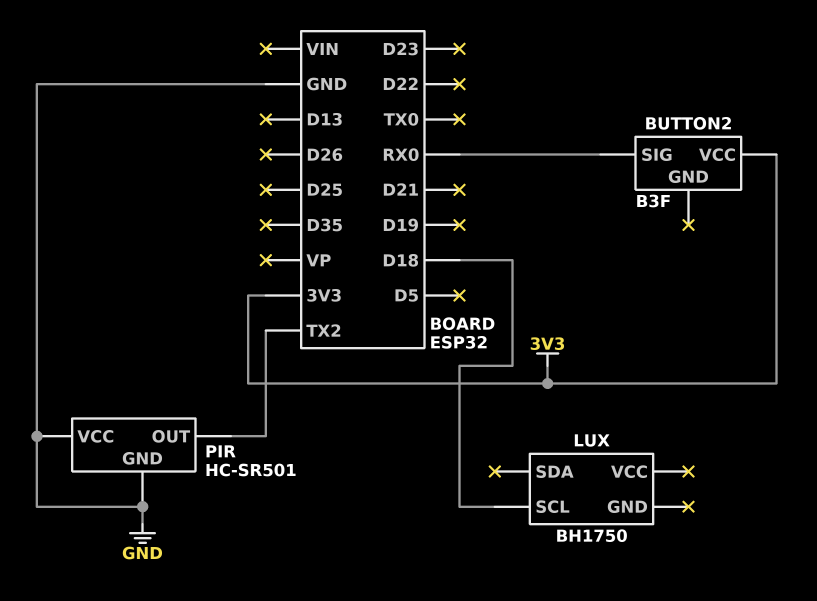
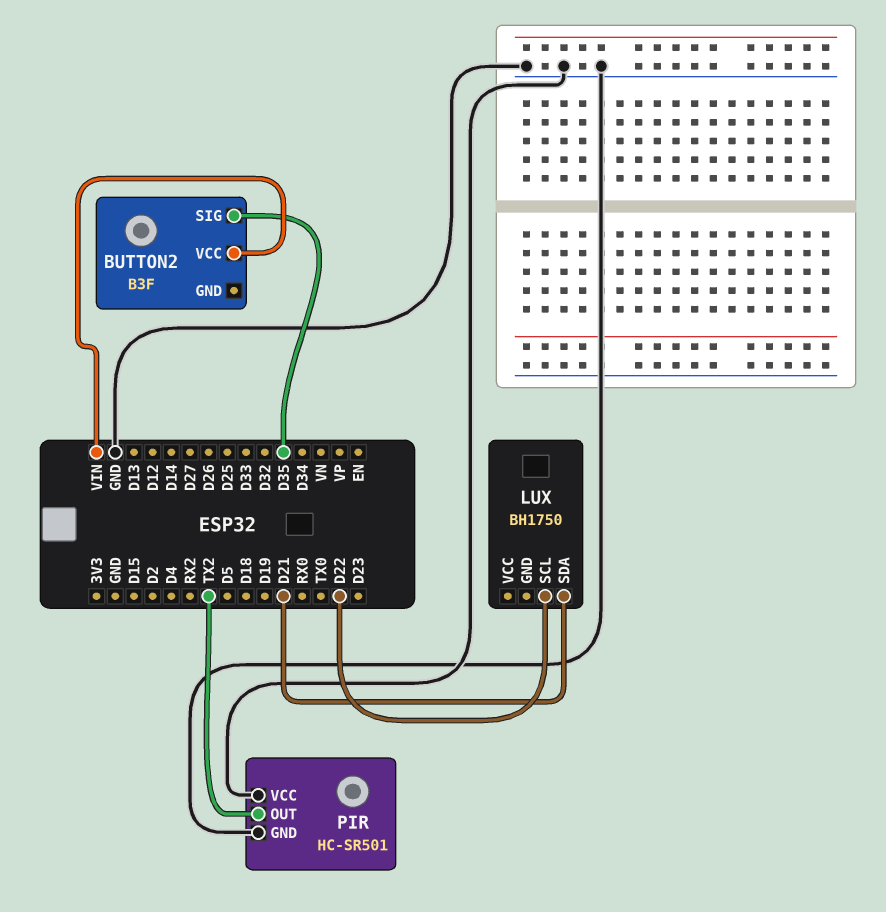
BUTTON2 pin SIG: RX0 -> D35
BUTTON2 pin VCC: 3V3 -> VIN
LUX pin SCL: D18 -> D22
LUX pin SDA: none -> D21

